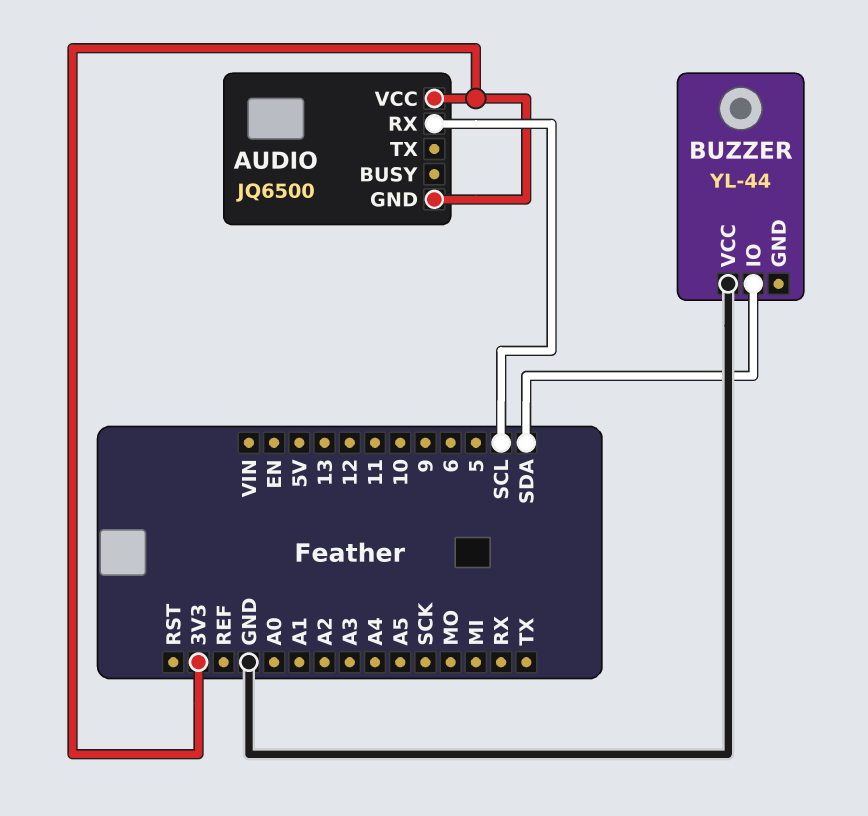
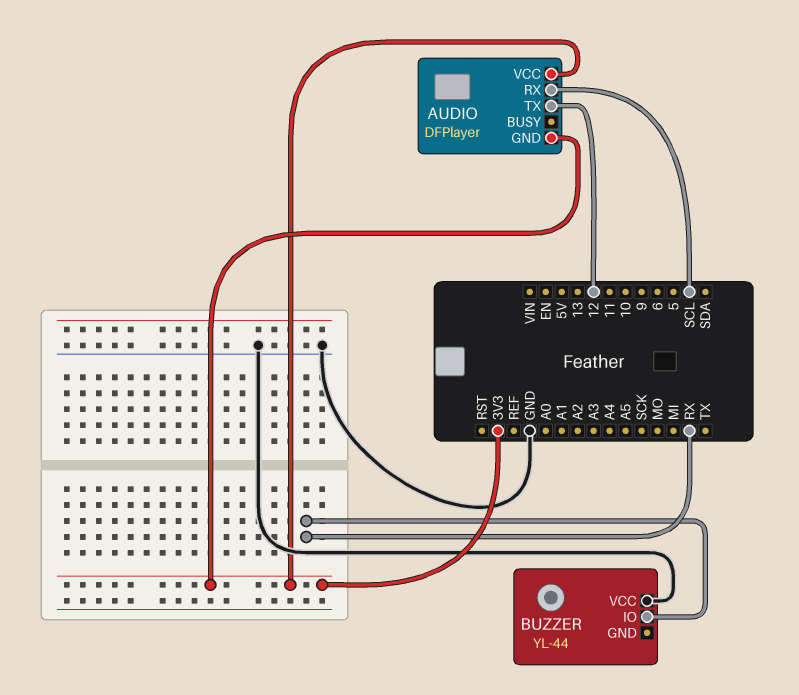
AUDIO: JQ6500 -> DFPlayer
AUDIO pin TX: none -> 12
BUZZER pin IO: SDA -> RX

